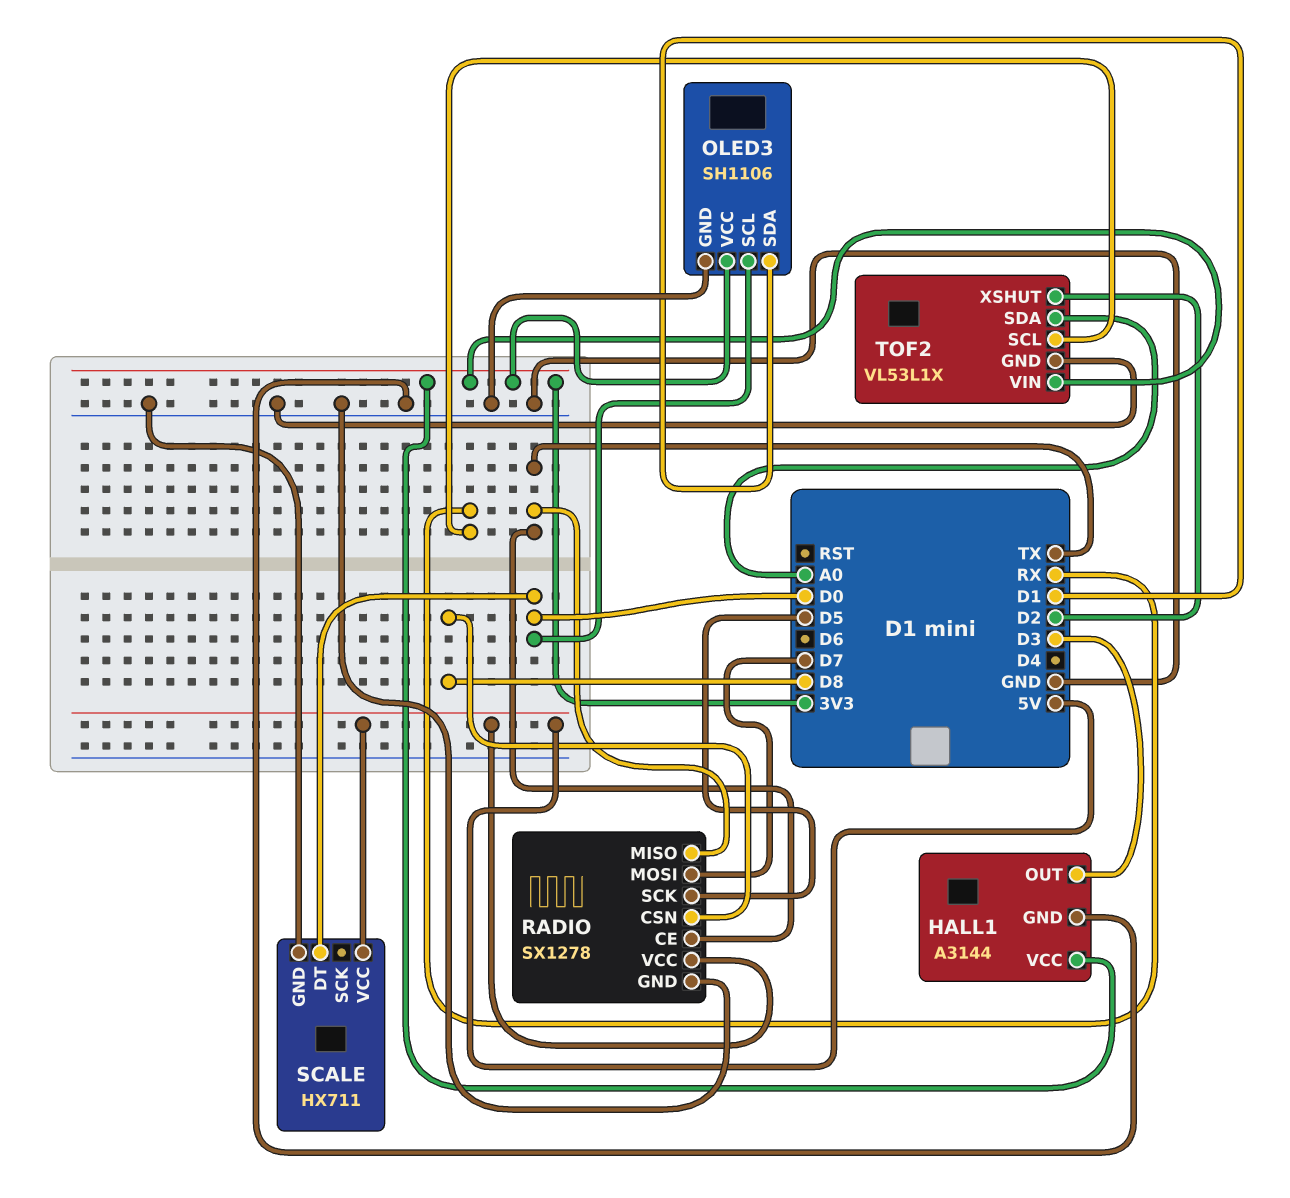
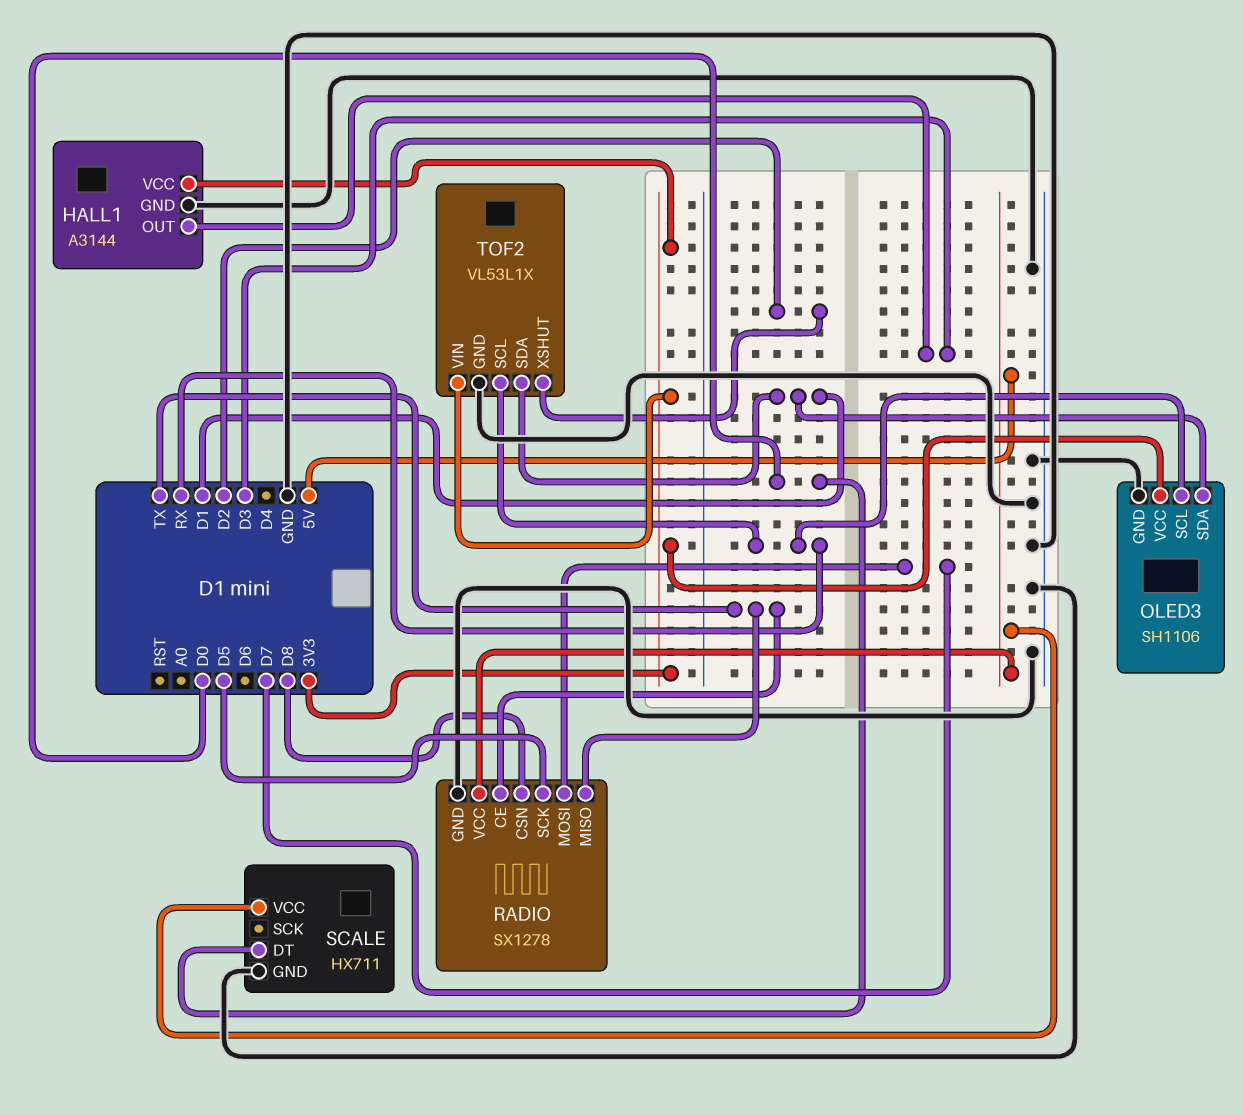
OLED3 pin SCL: D0 -> RX
TOF2 pin SDA: A0 -> D1

